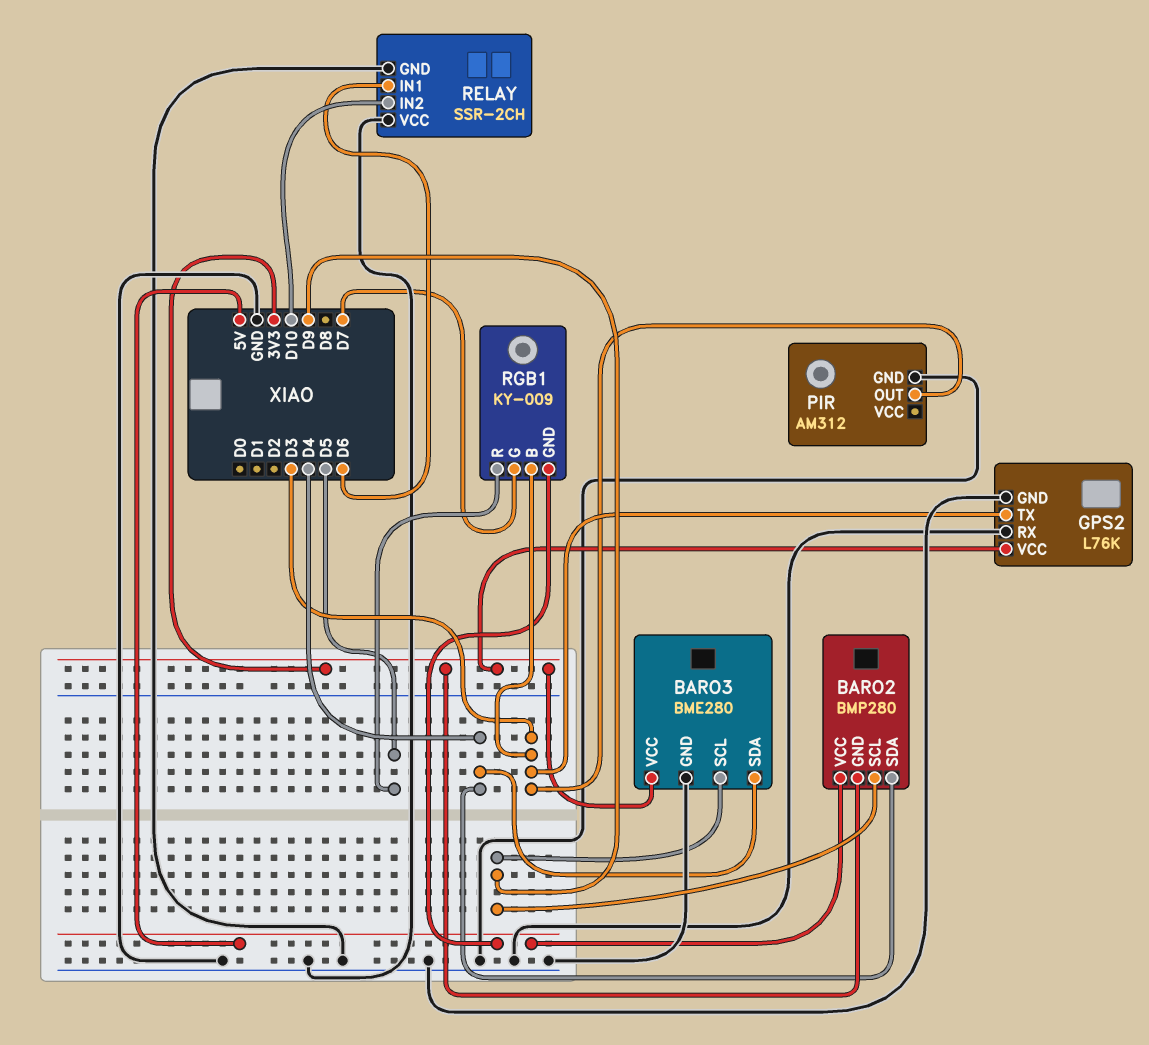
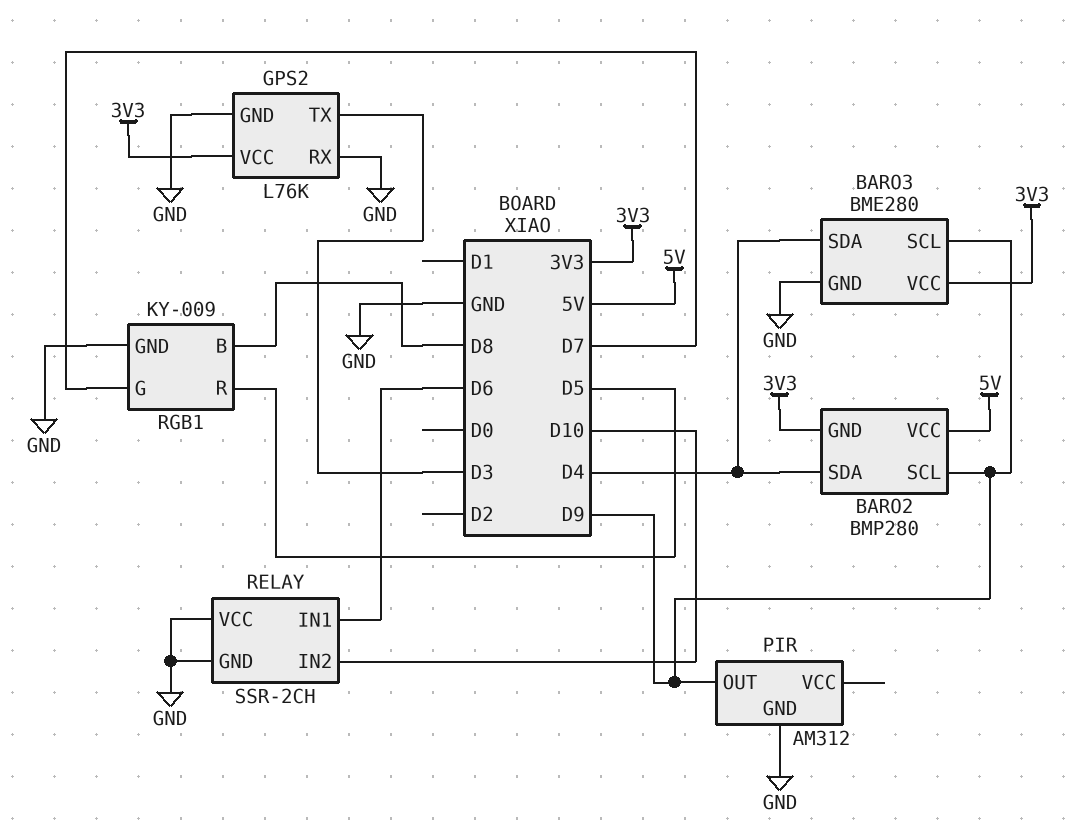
PIR pin OUT: D3 -> D9
RGB1 pin B: D3 -> D8
RGB1 pin GND: 5V -> GND

